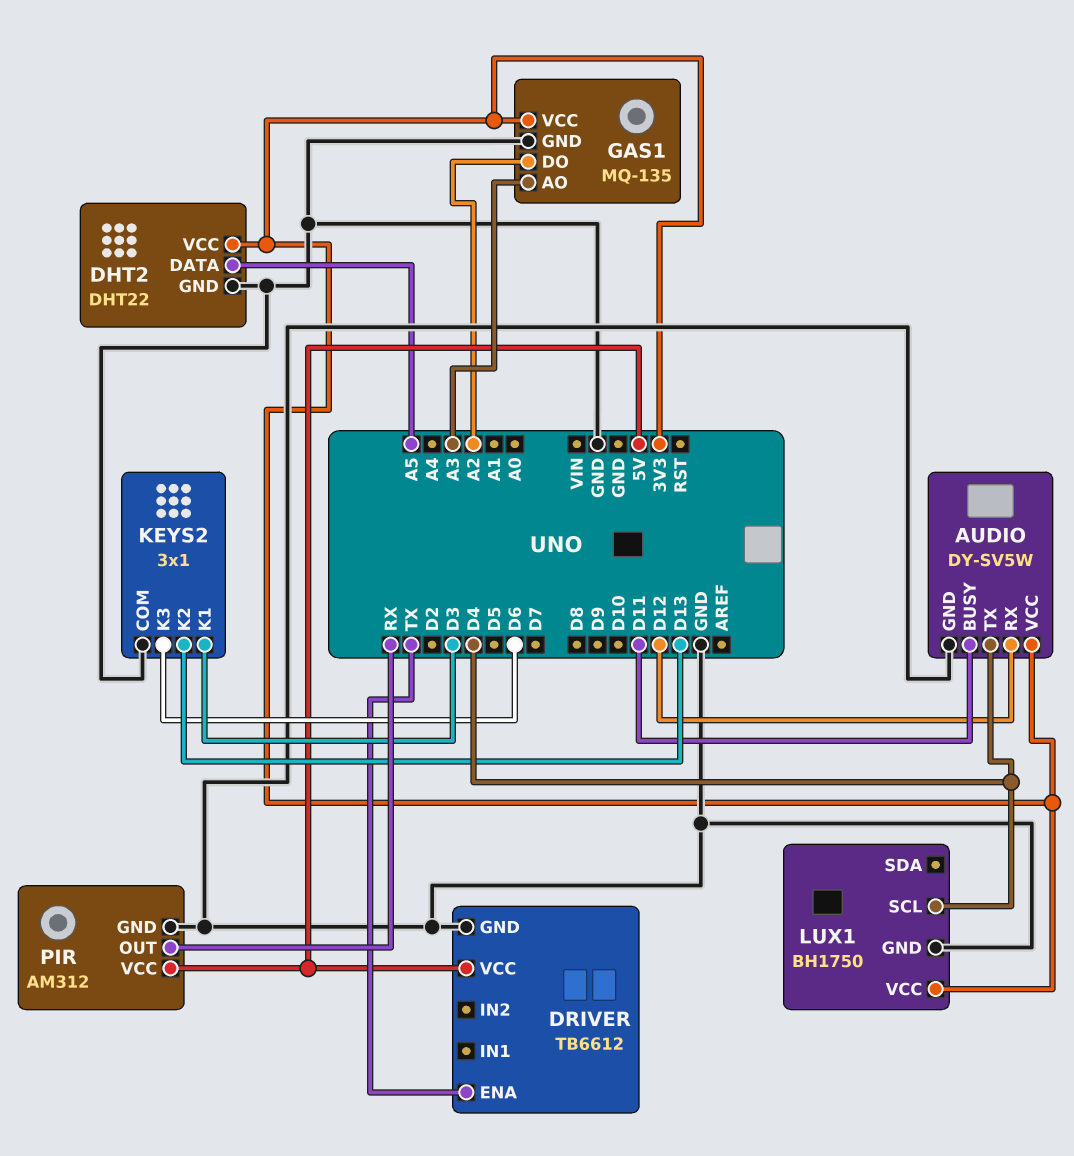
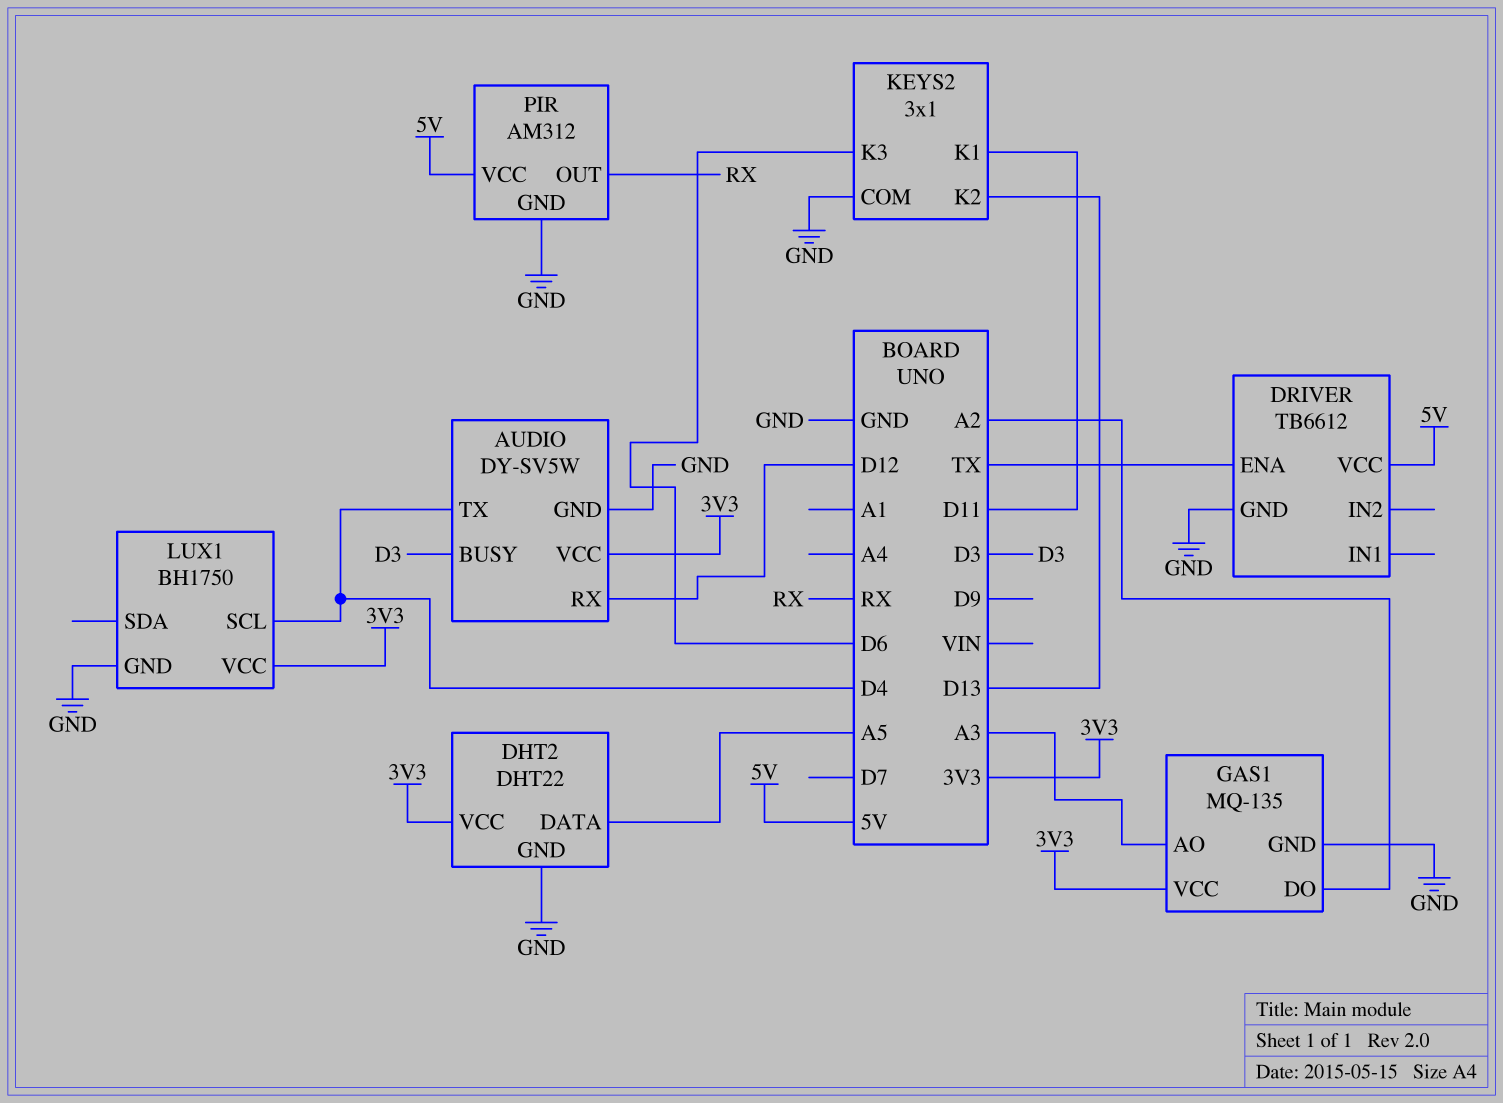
AUDIO pin BUSY: D11 -> D3
KEYS2 pin K1: D3 -> D11

